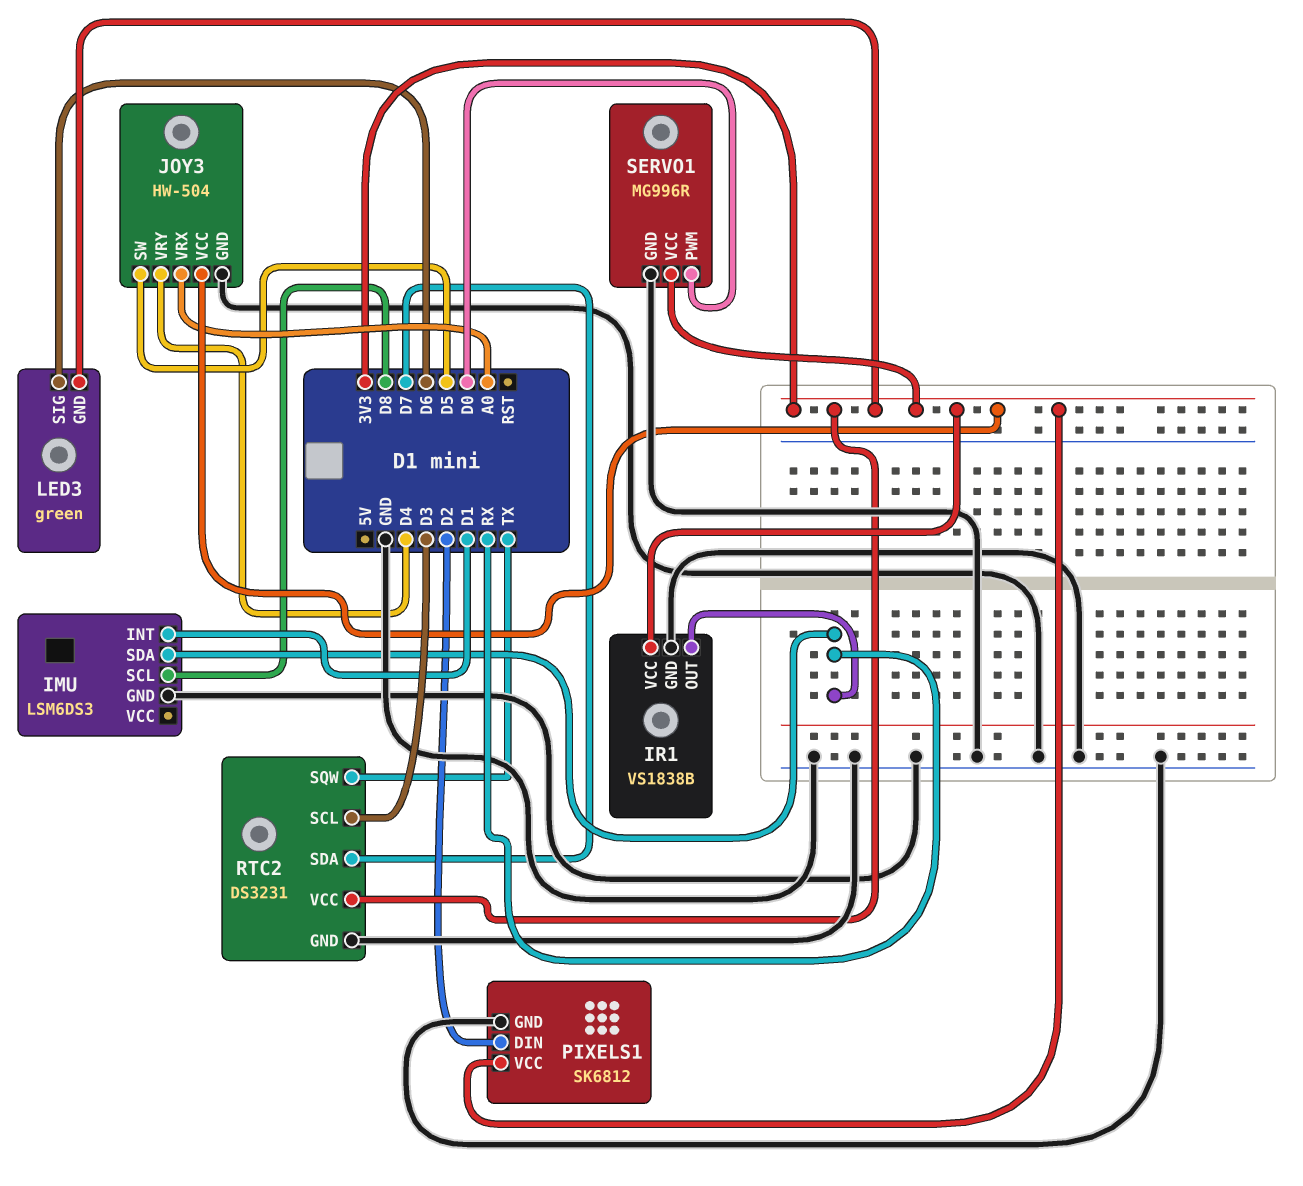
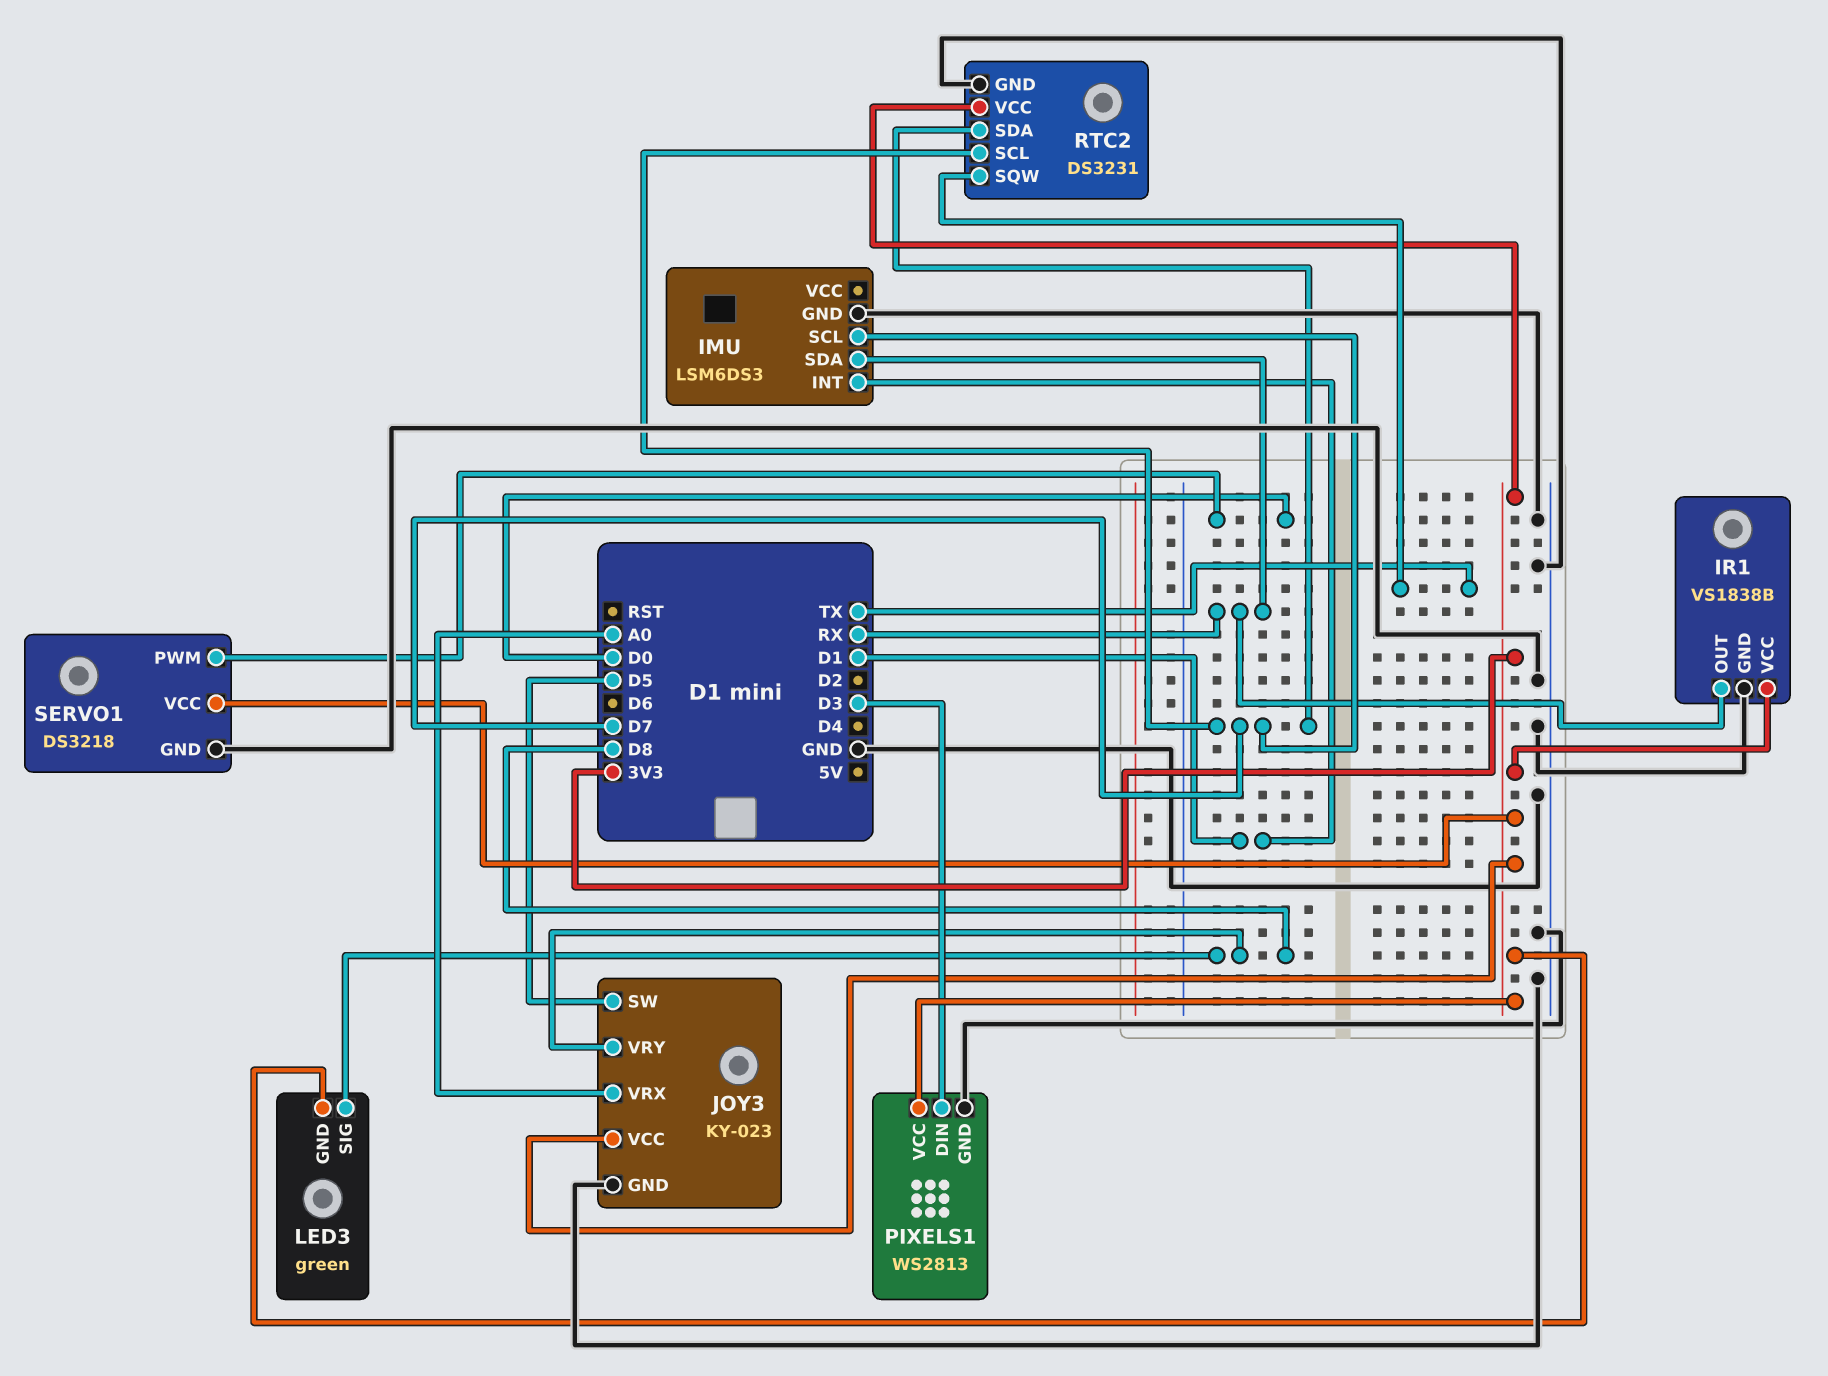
IMU pin SCL: D8 -> D7
JOY3: HW-504 -> KY-023
JOY3 pin VRY: D4 -> D8
LED3 pin SIG: D6 -> D8
PIXELS1: SK6812 -> WS2813
PIXELS1 pin DIN: D2 -> D3
RTC2 pin SCL: D3 -> D7
SERVO1: MG996R -> DS3218

